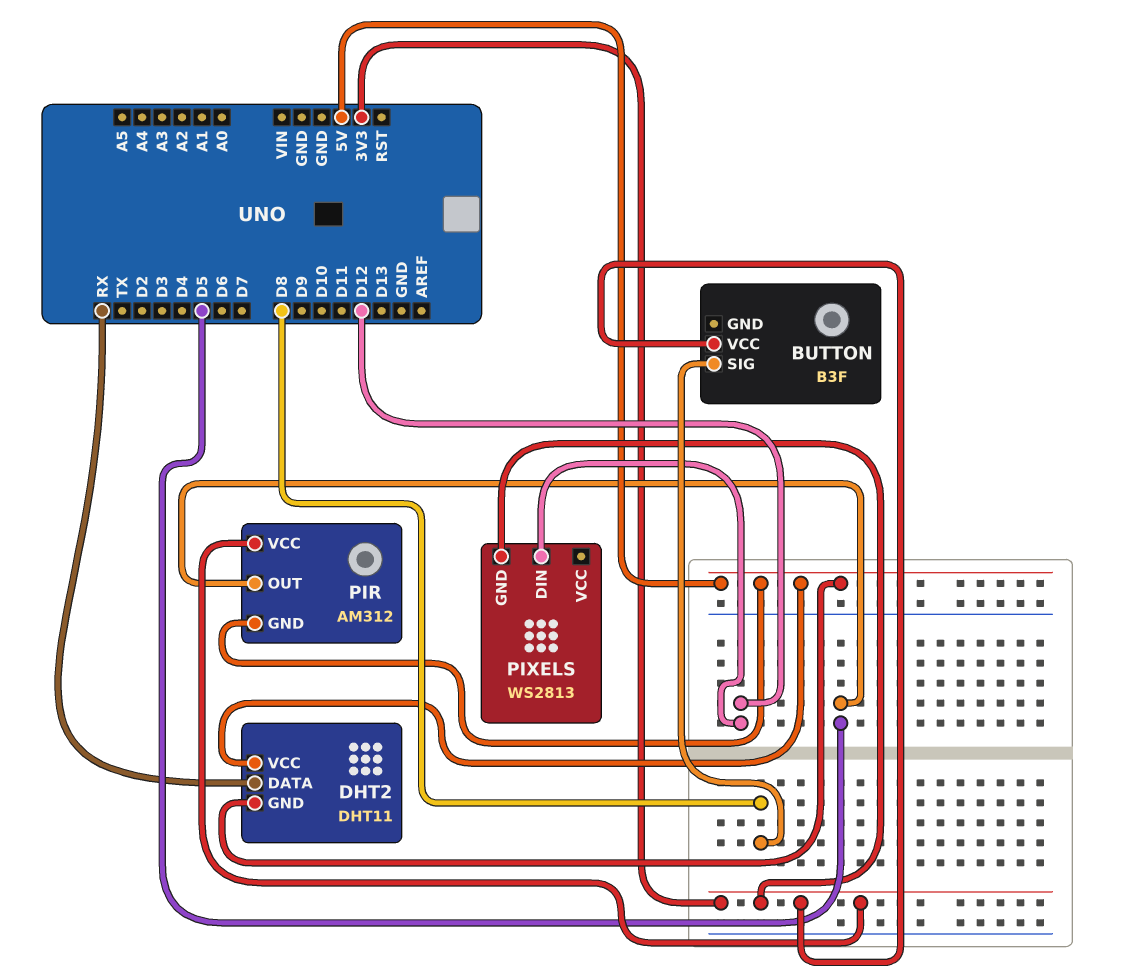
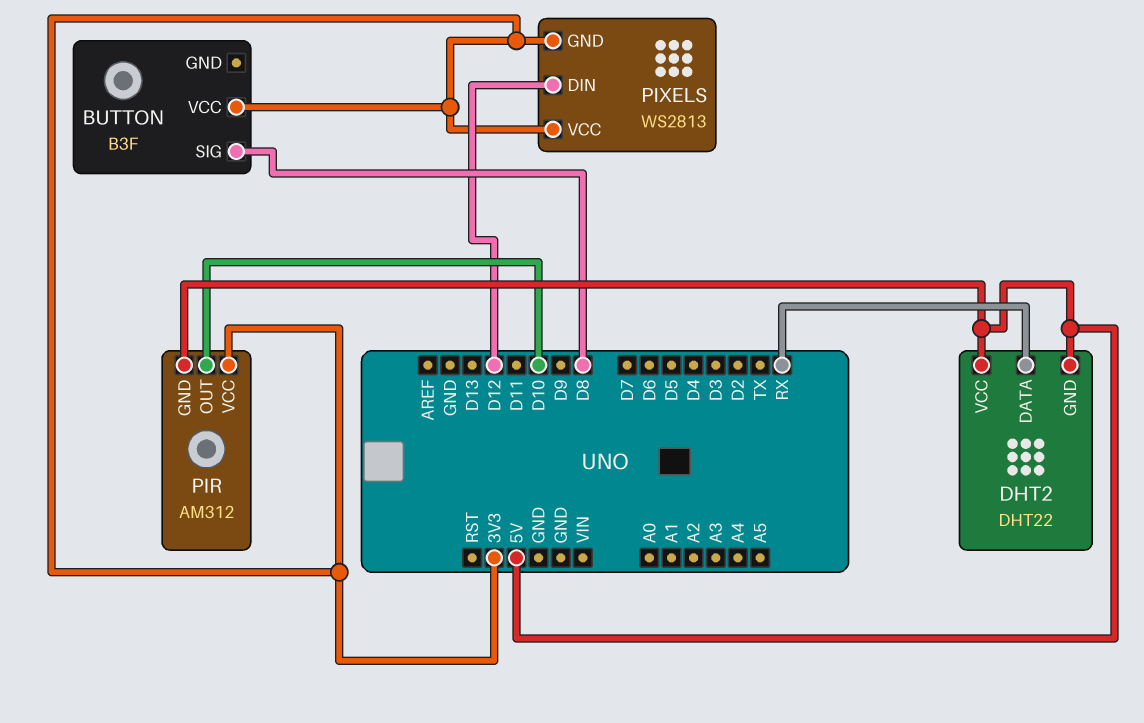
DHT2: DHT11 -> DHT22
PIR pin OUT: D5 -> D10
PIXELS pin VCC: none -> 3V3

